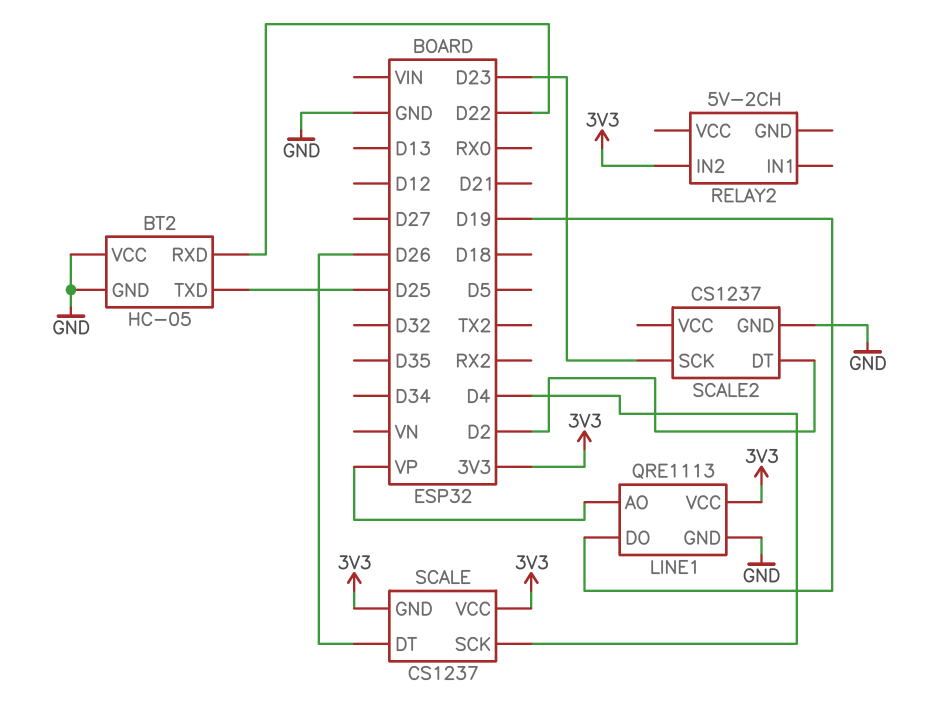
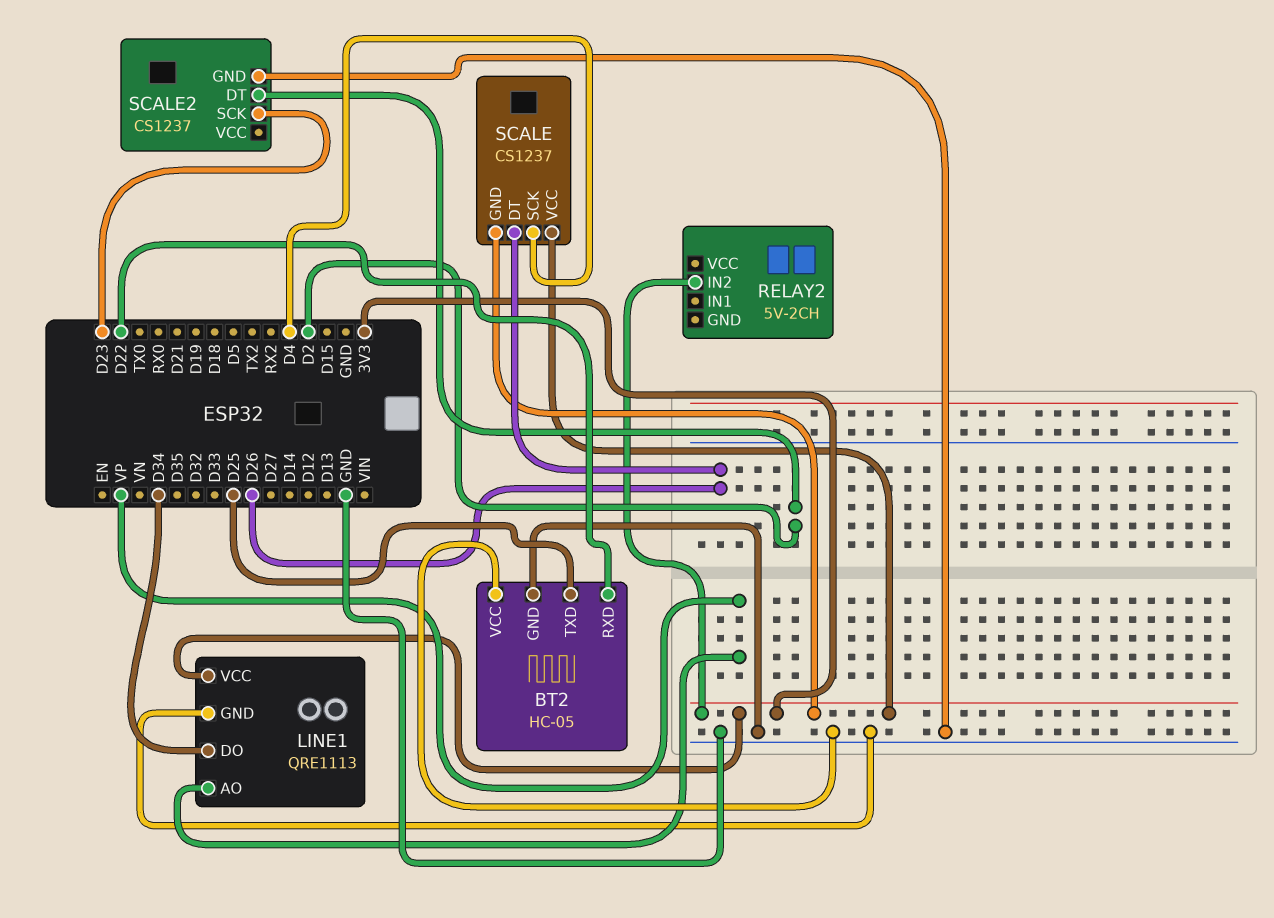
LINE1 pin DO: D19 -> D34

